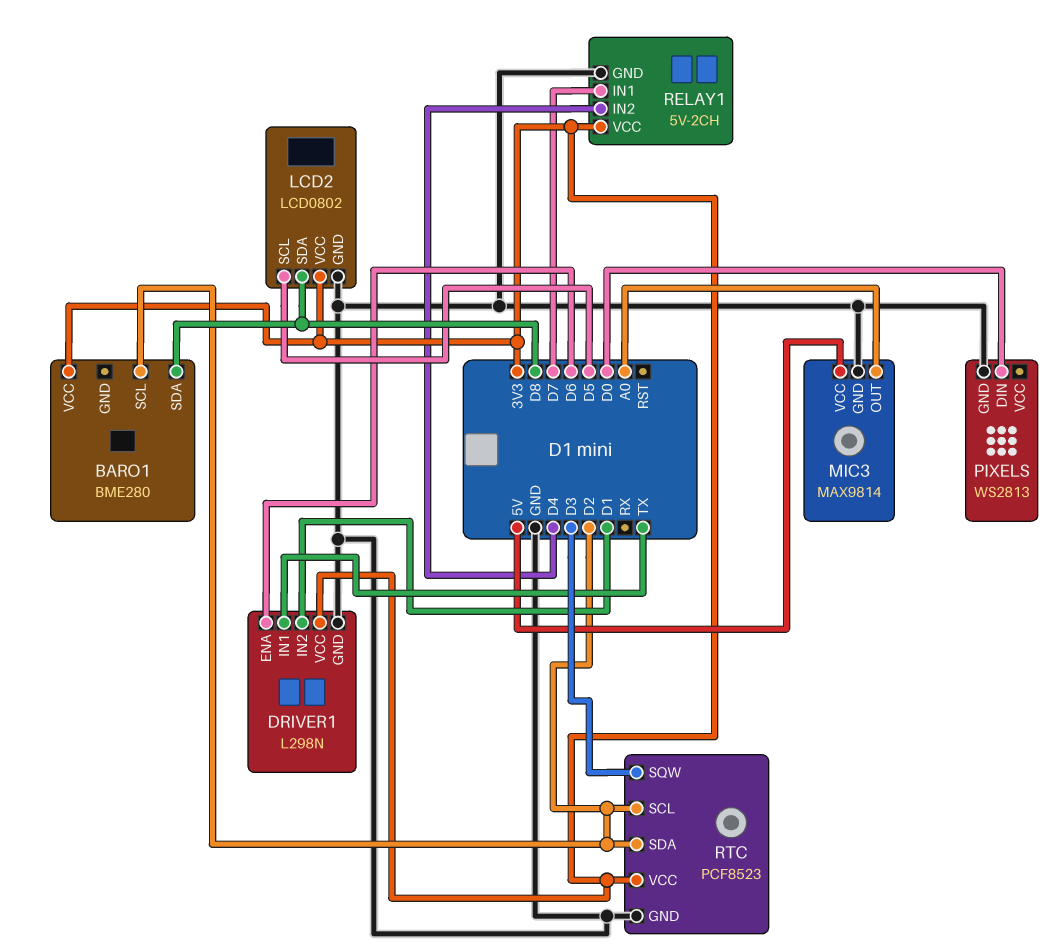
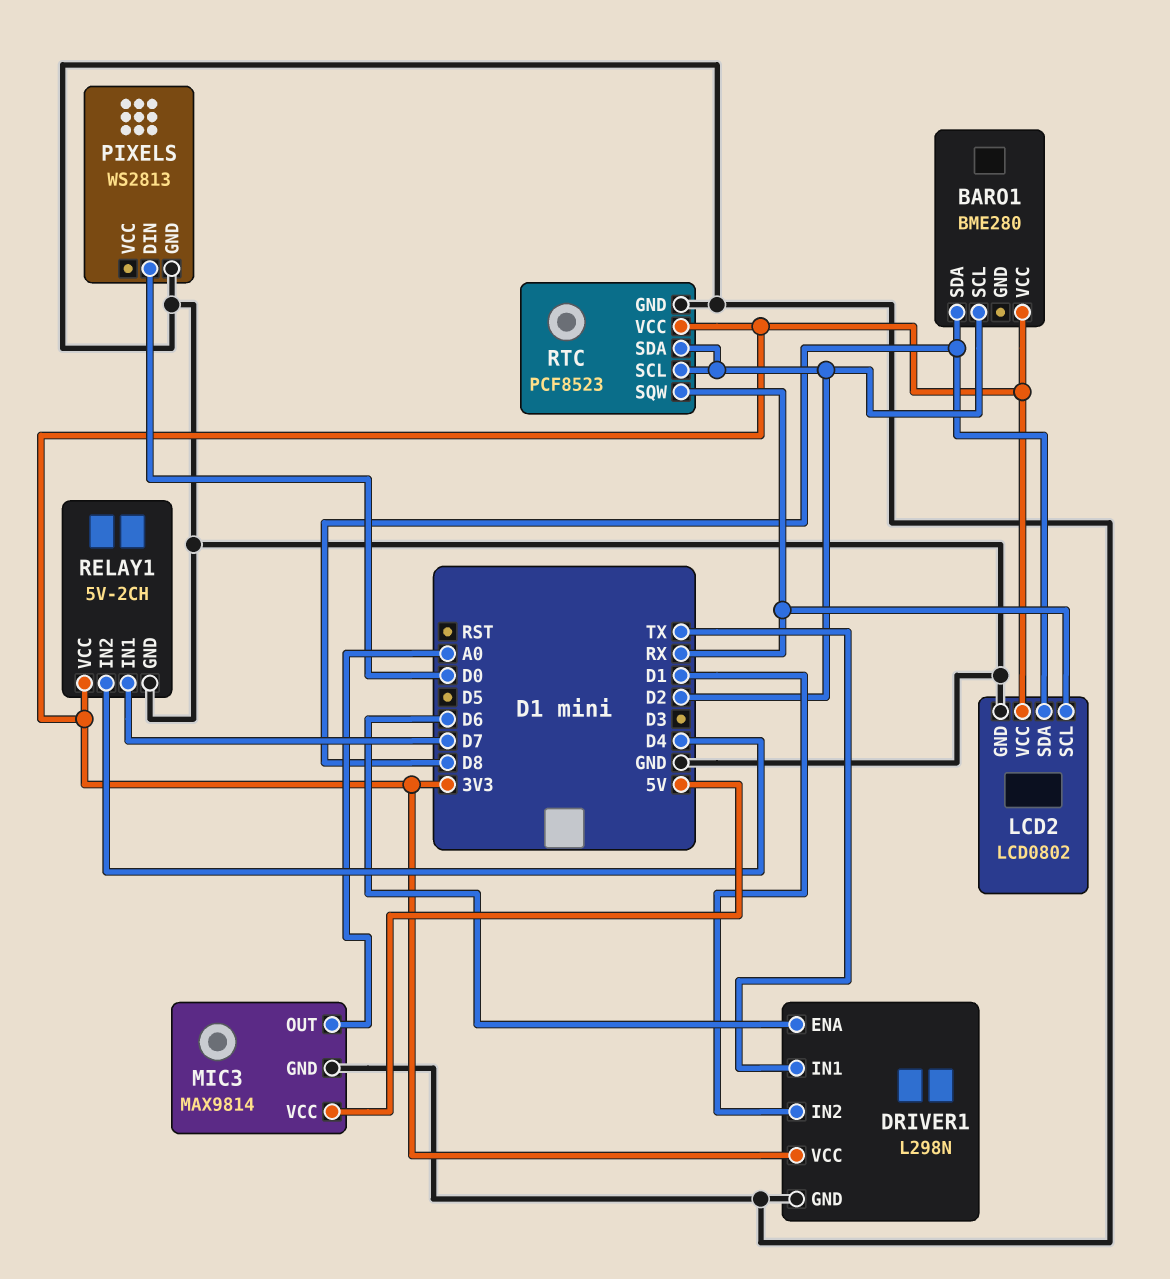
LCD2 pin SCL: D5 -> RX
RTC pin SQW: D3 -> RX

